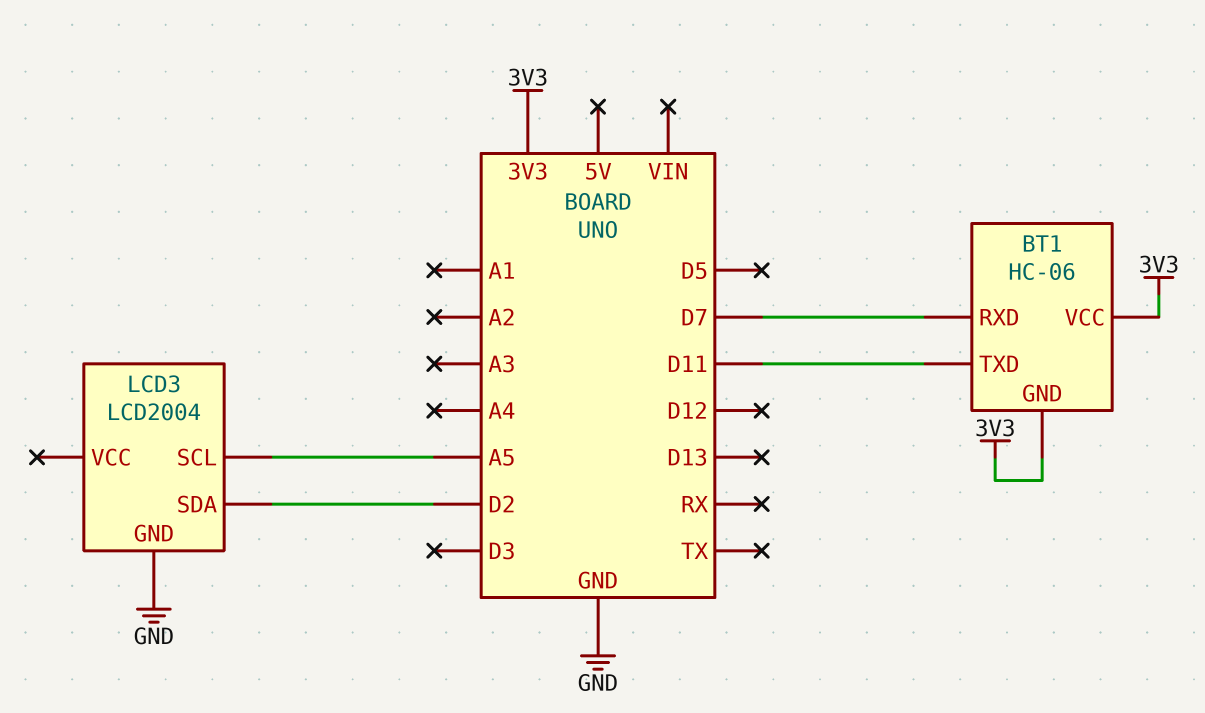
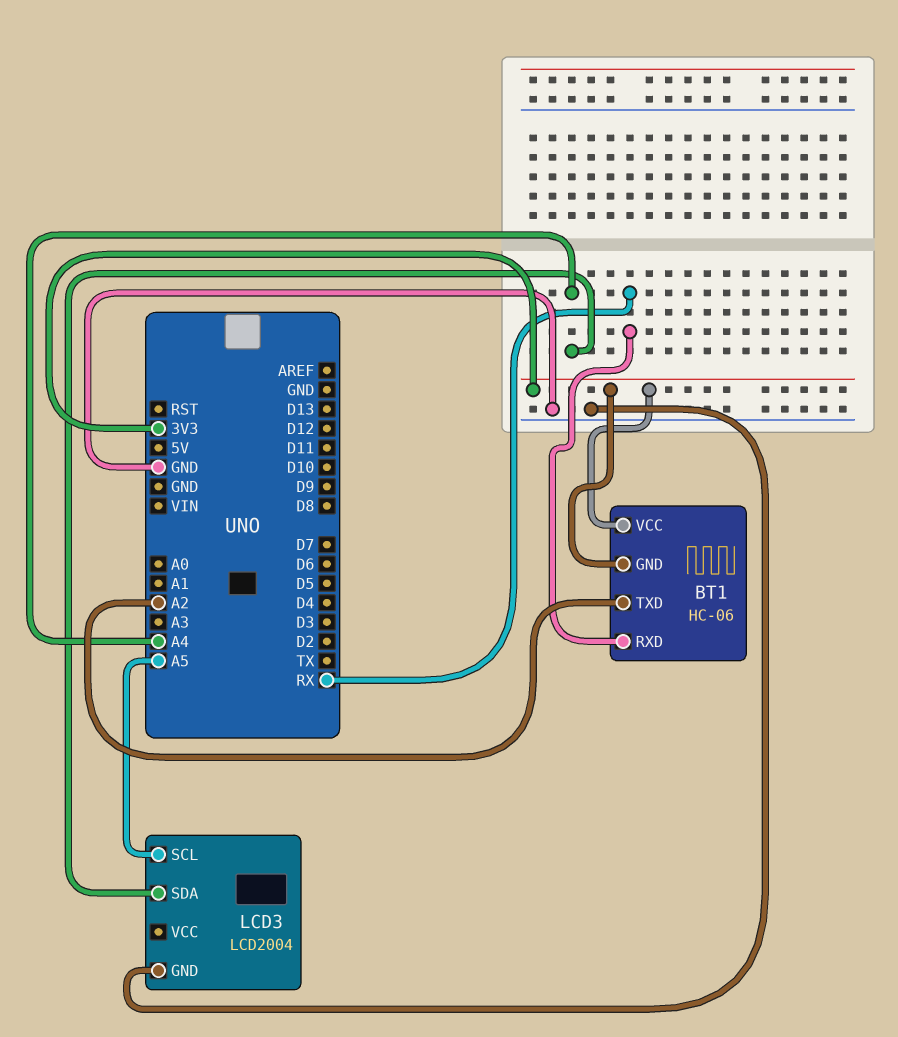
BT1 pin RXD: D7 -> RX
BT1 pin TXD: D11 -> A2
LCD3 pin SDA: D2 -> A4

